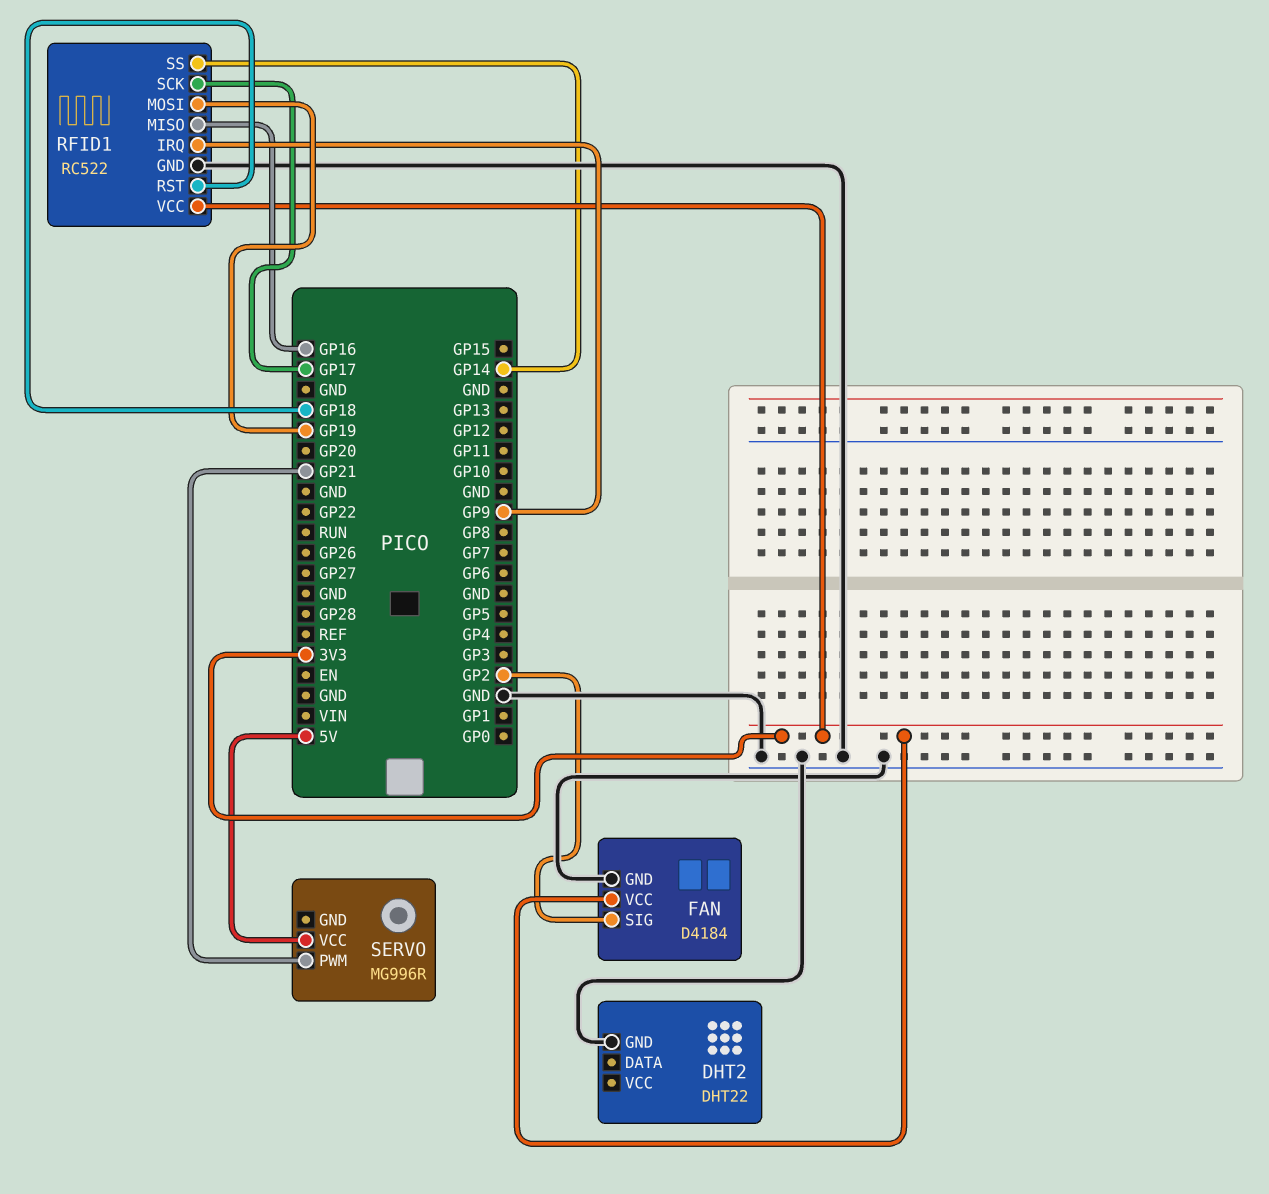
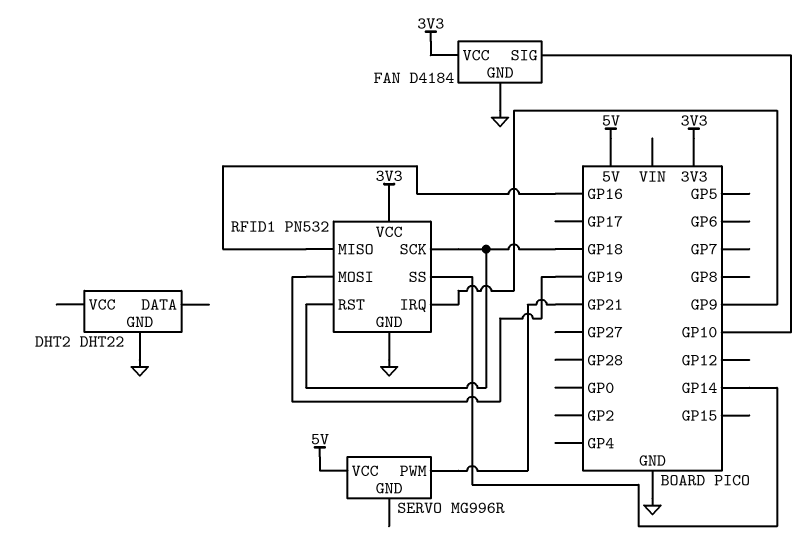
FAN pin SIG: GP2 -> GP10
RFID1: RC522 -> PN532
RFID1 pin SCK: GP17 -> GP18

